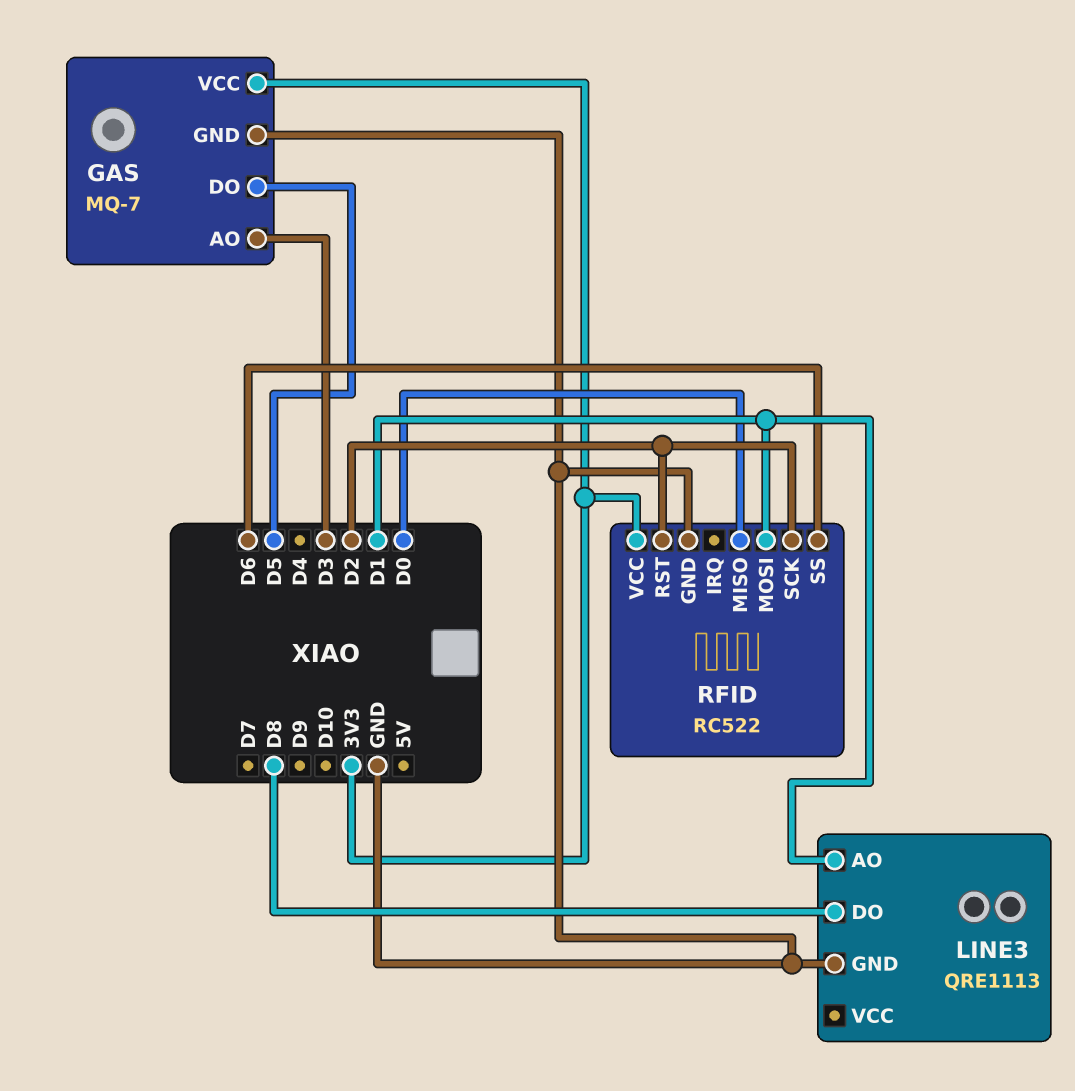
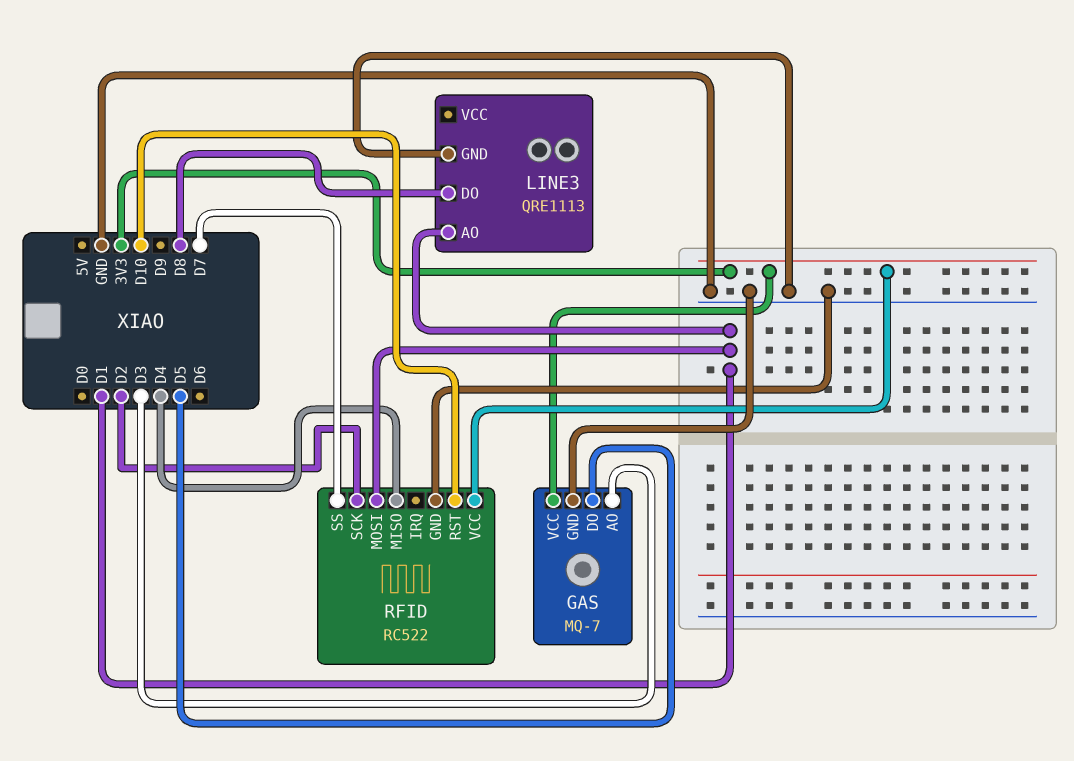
RFID pin MISO: D0 -> D4
RFID pin RST: D2 -> D10
RFID pin SS: D6 -> D7

